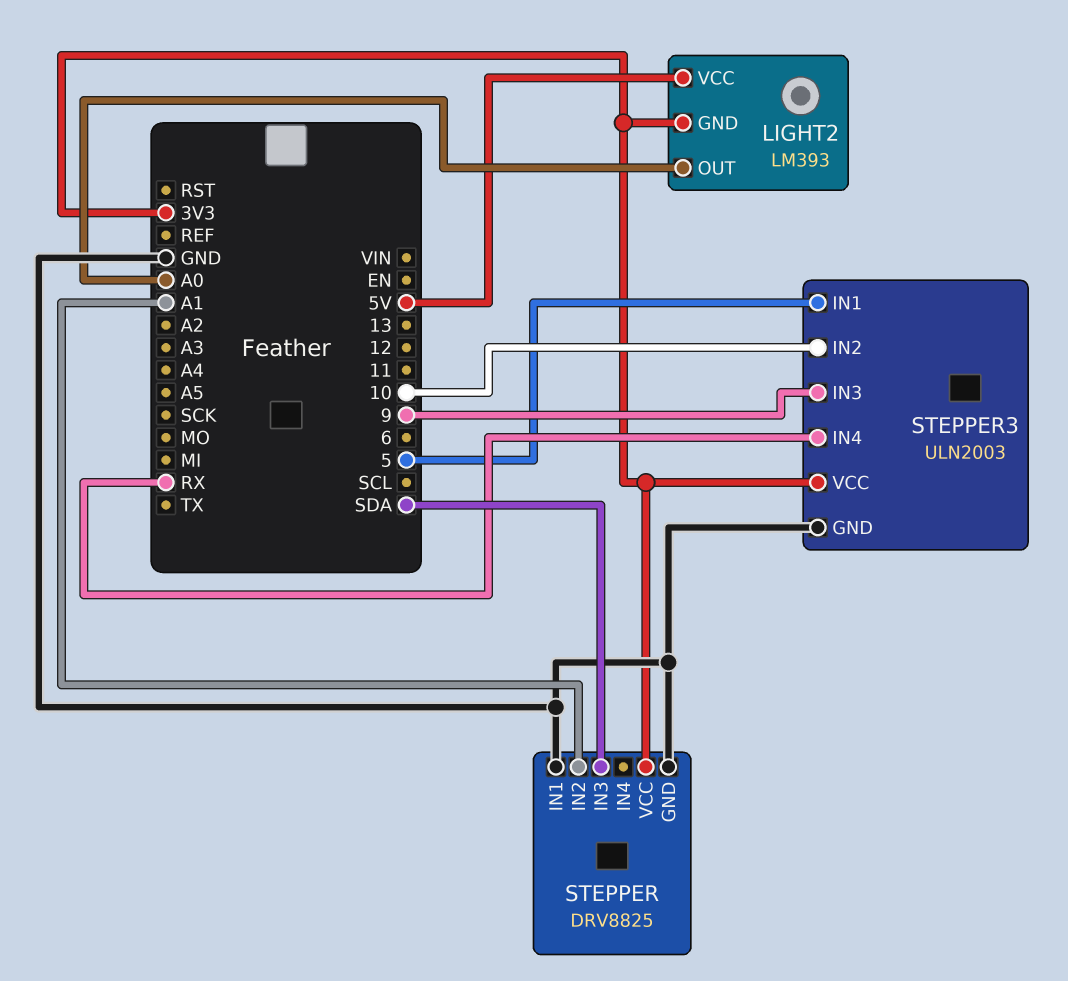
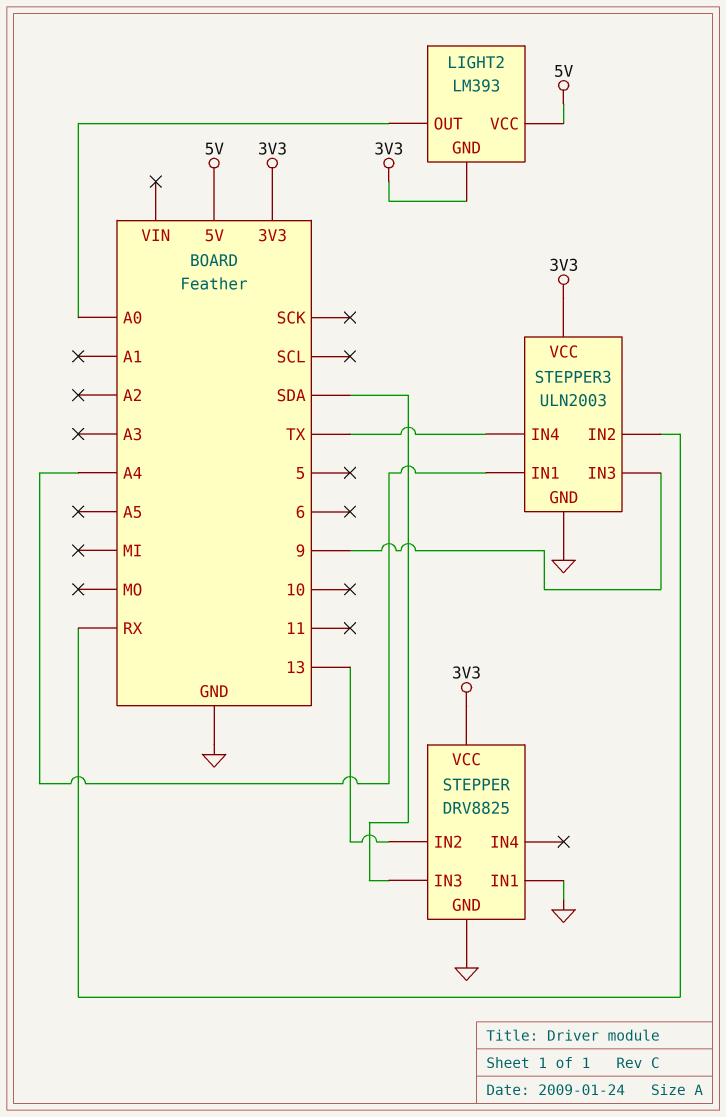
STEPPER pin IN2: A1 -> 13
STEPPER3 pin IN1: 5 -> A4
STEPPER3 pin IN2: 10 -> RX
STEPPER3 pin IN4: RX -> TX

